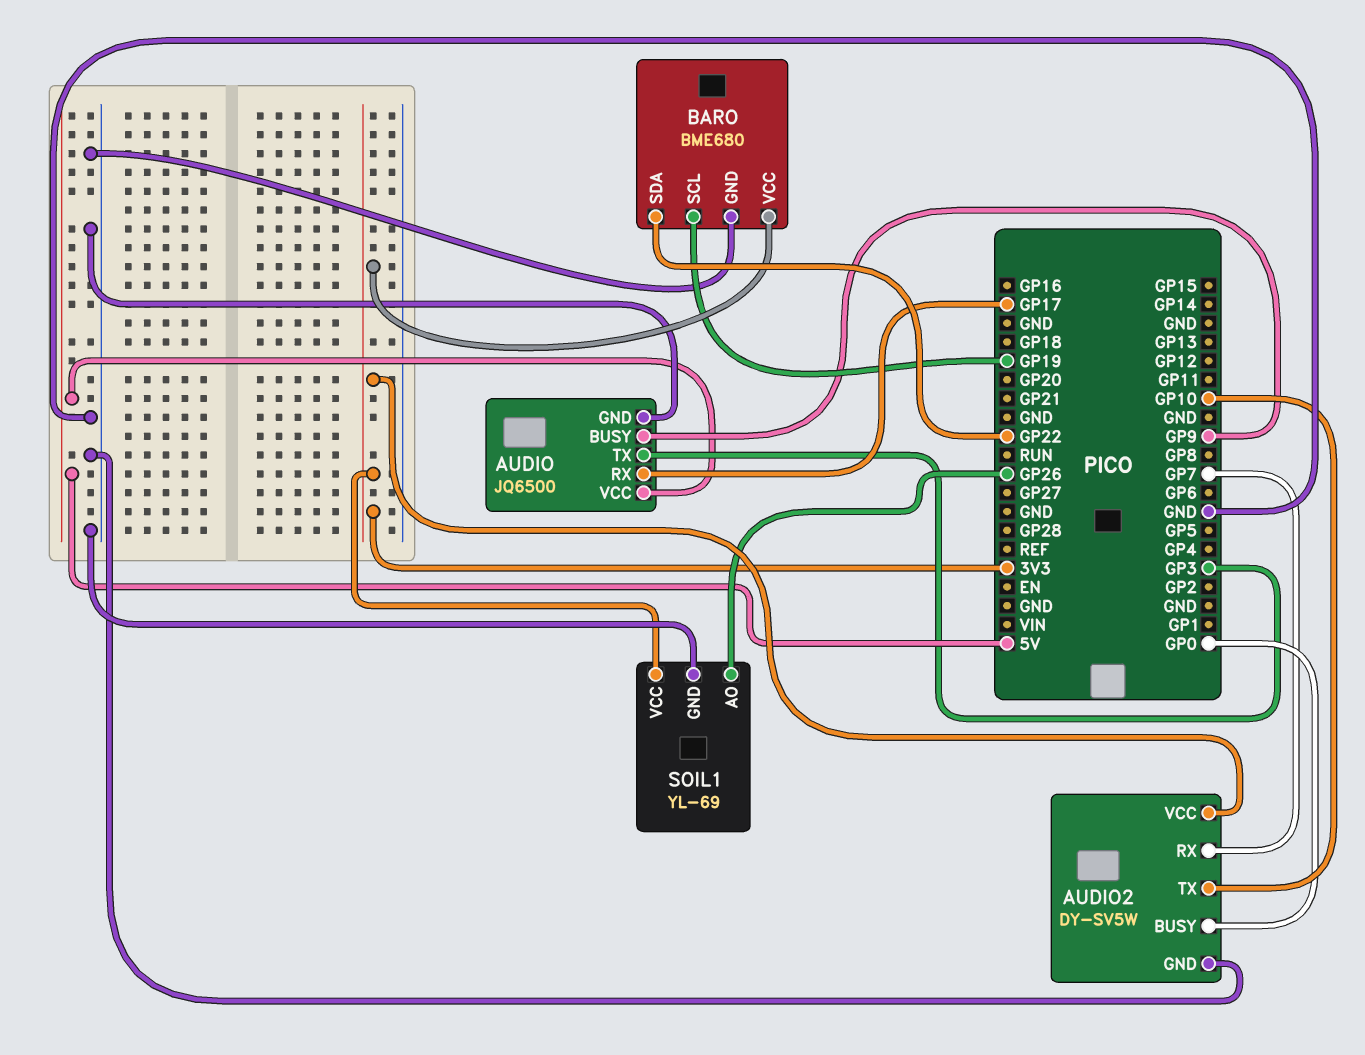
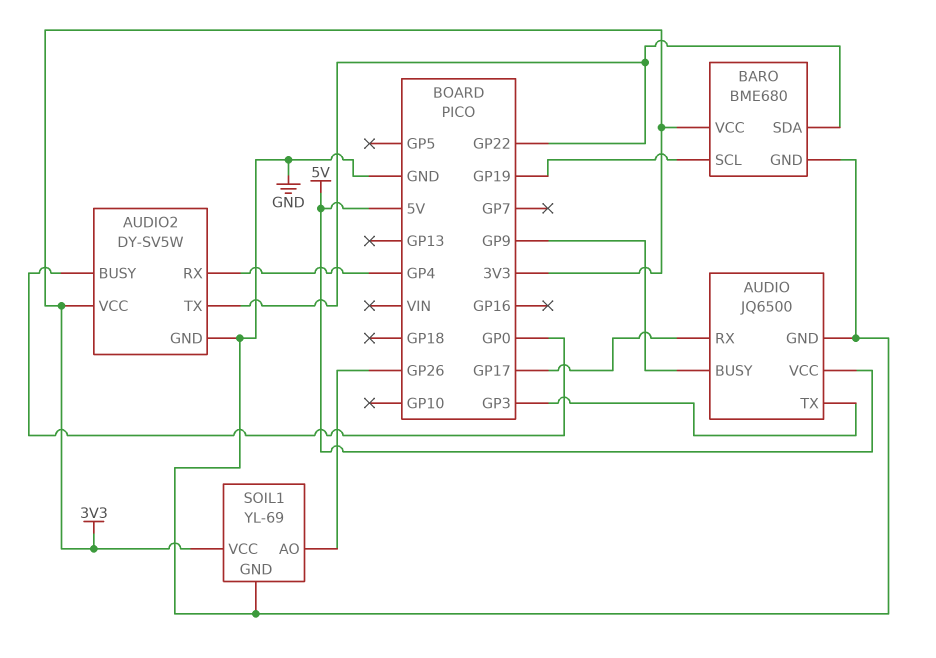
AUDIO2 pin RX: GP7 -> GP4
AUDIO2 pin TX: GP10 -> GP22

